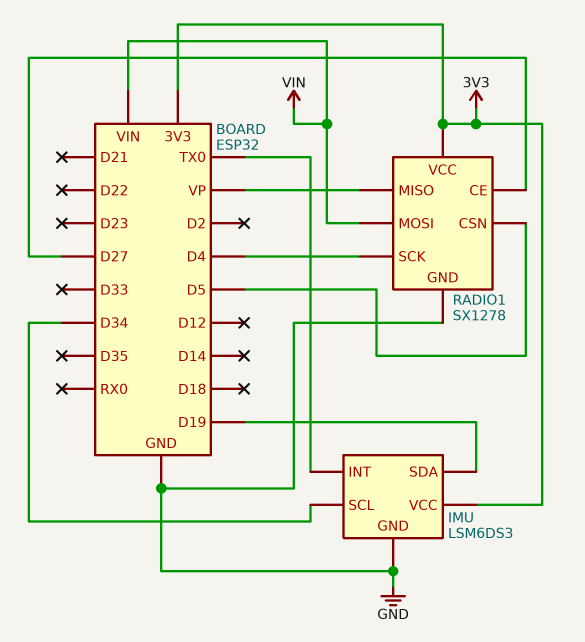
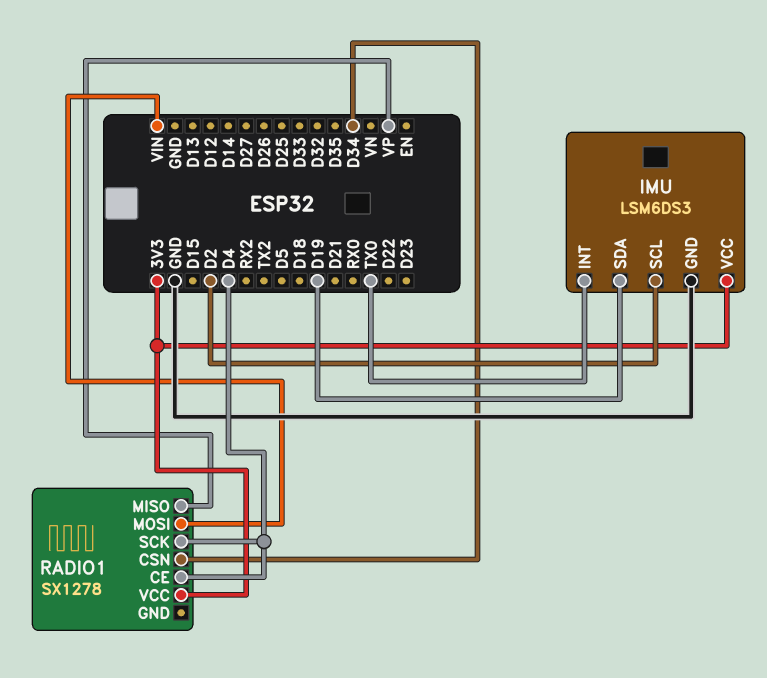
IMU pin SCL: D34 -> D2
RADIO1 pin CE: D27 -> D4
RADIO1 pin CSN: D5 -> D34
RADIO1 pin GND: GND -> none

